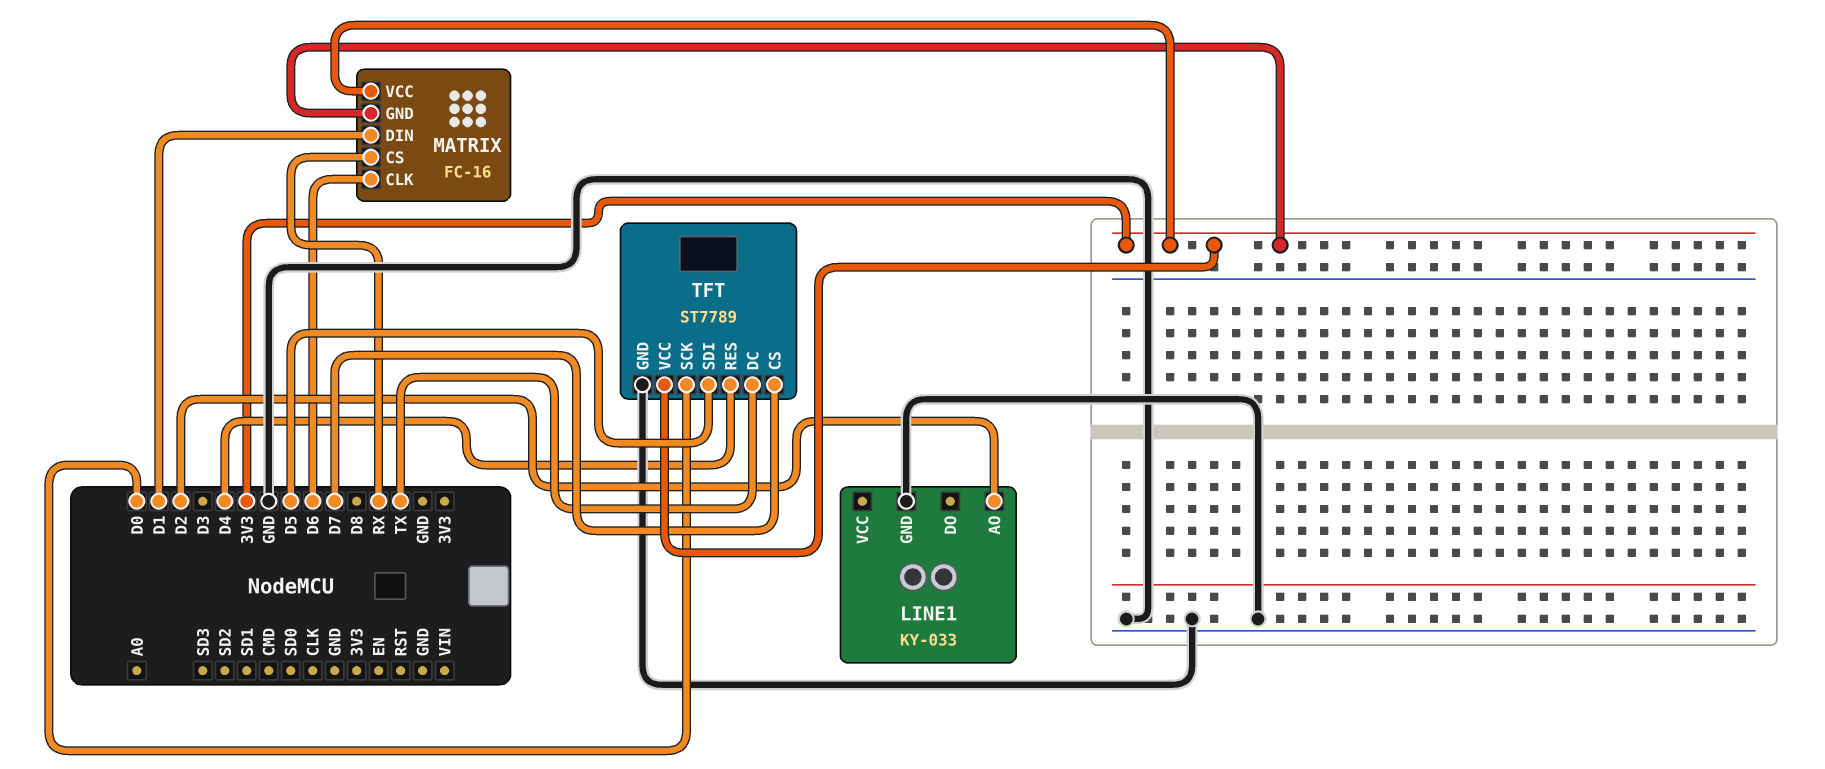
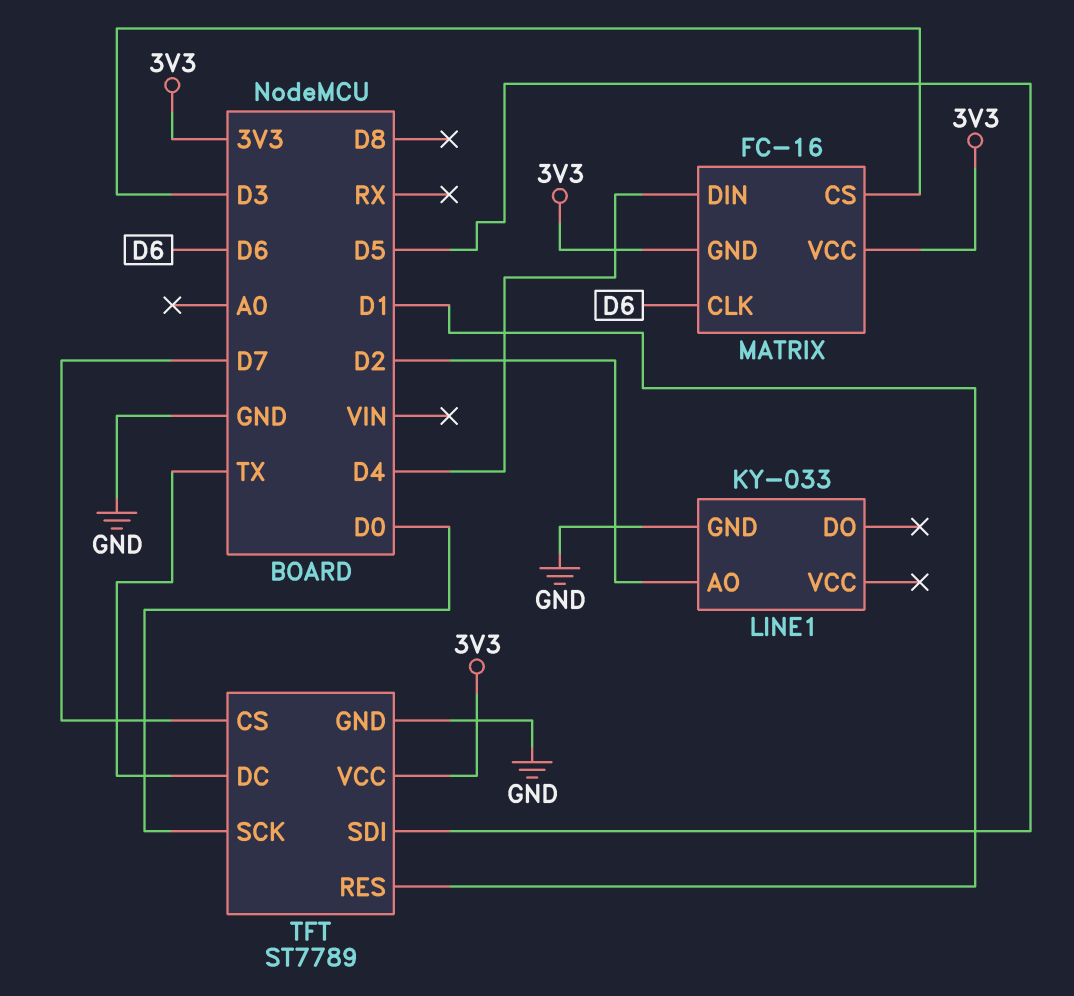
MATRIX pin CS: RX -> D3
MATRIX pin DIN: D1 -> D4
TFT pin RES: D4 -> D1

